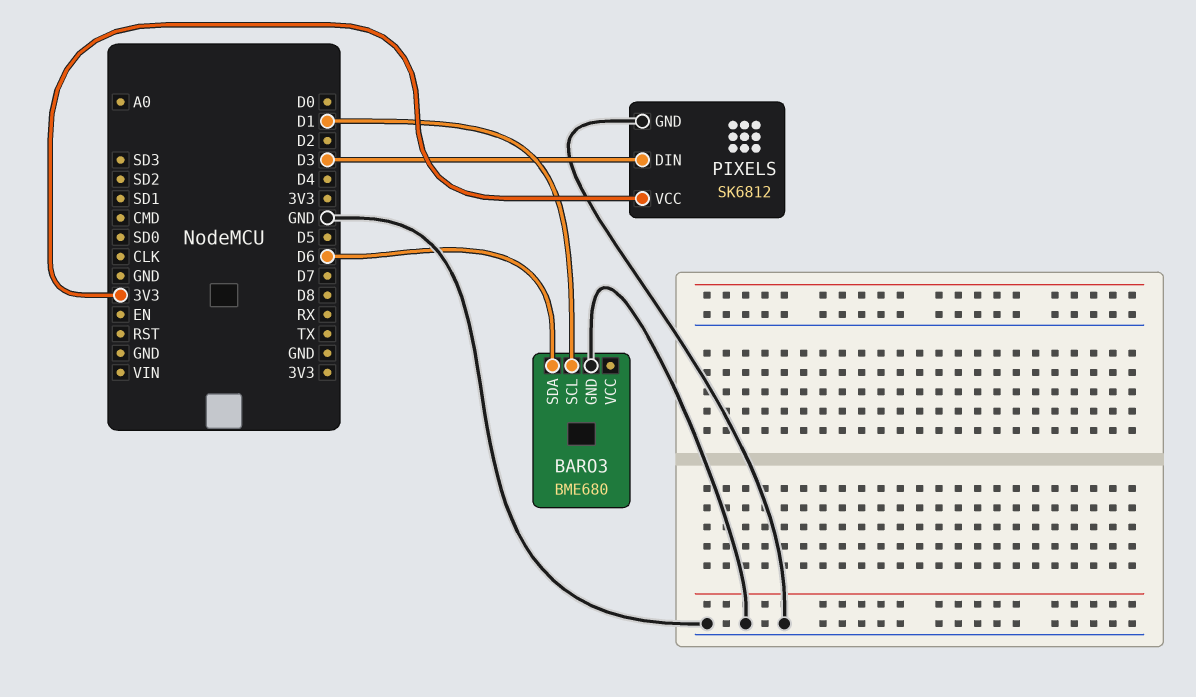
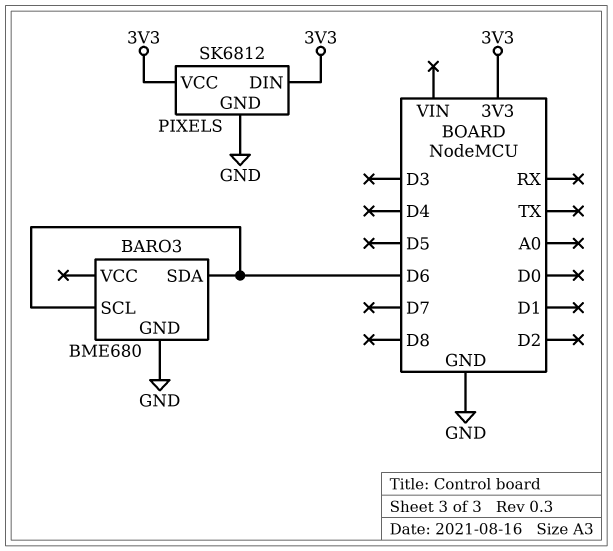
BARO3 pin SCL: D1 -> D6
PIXELS pin DIN: D3 -> 3V3

